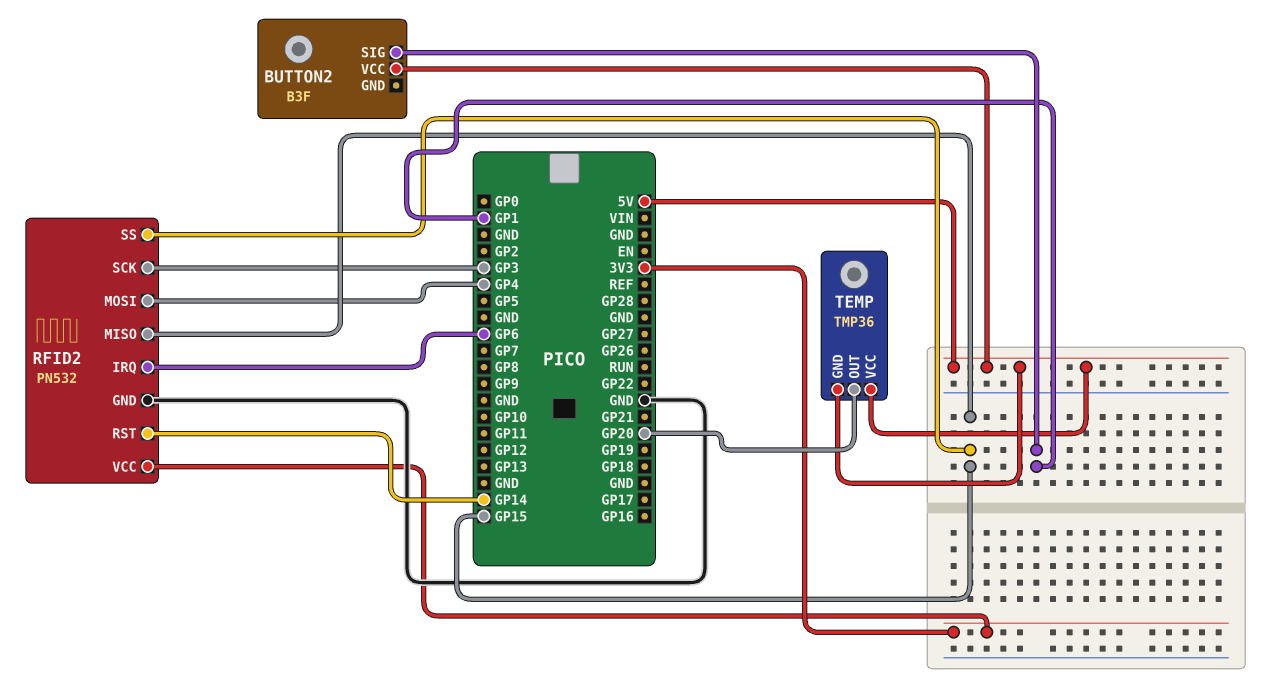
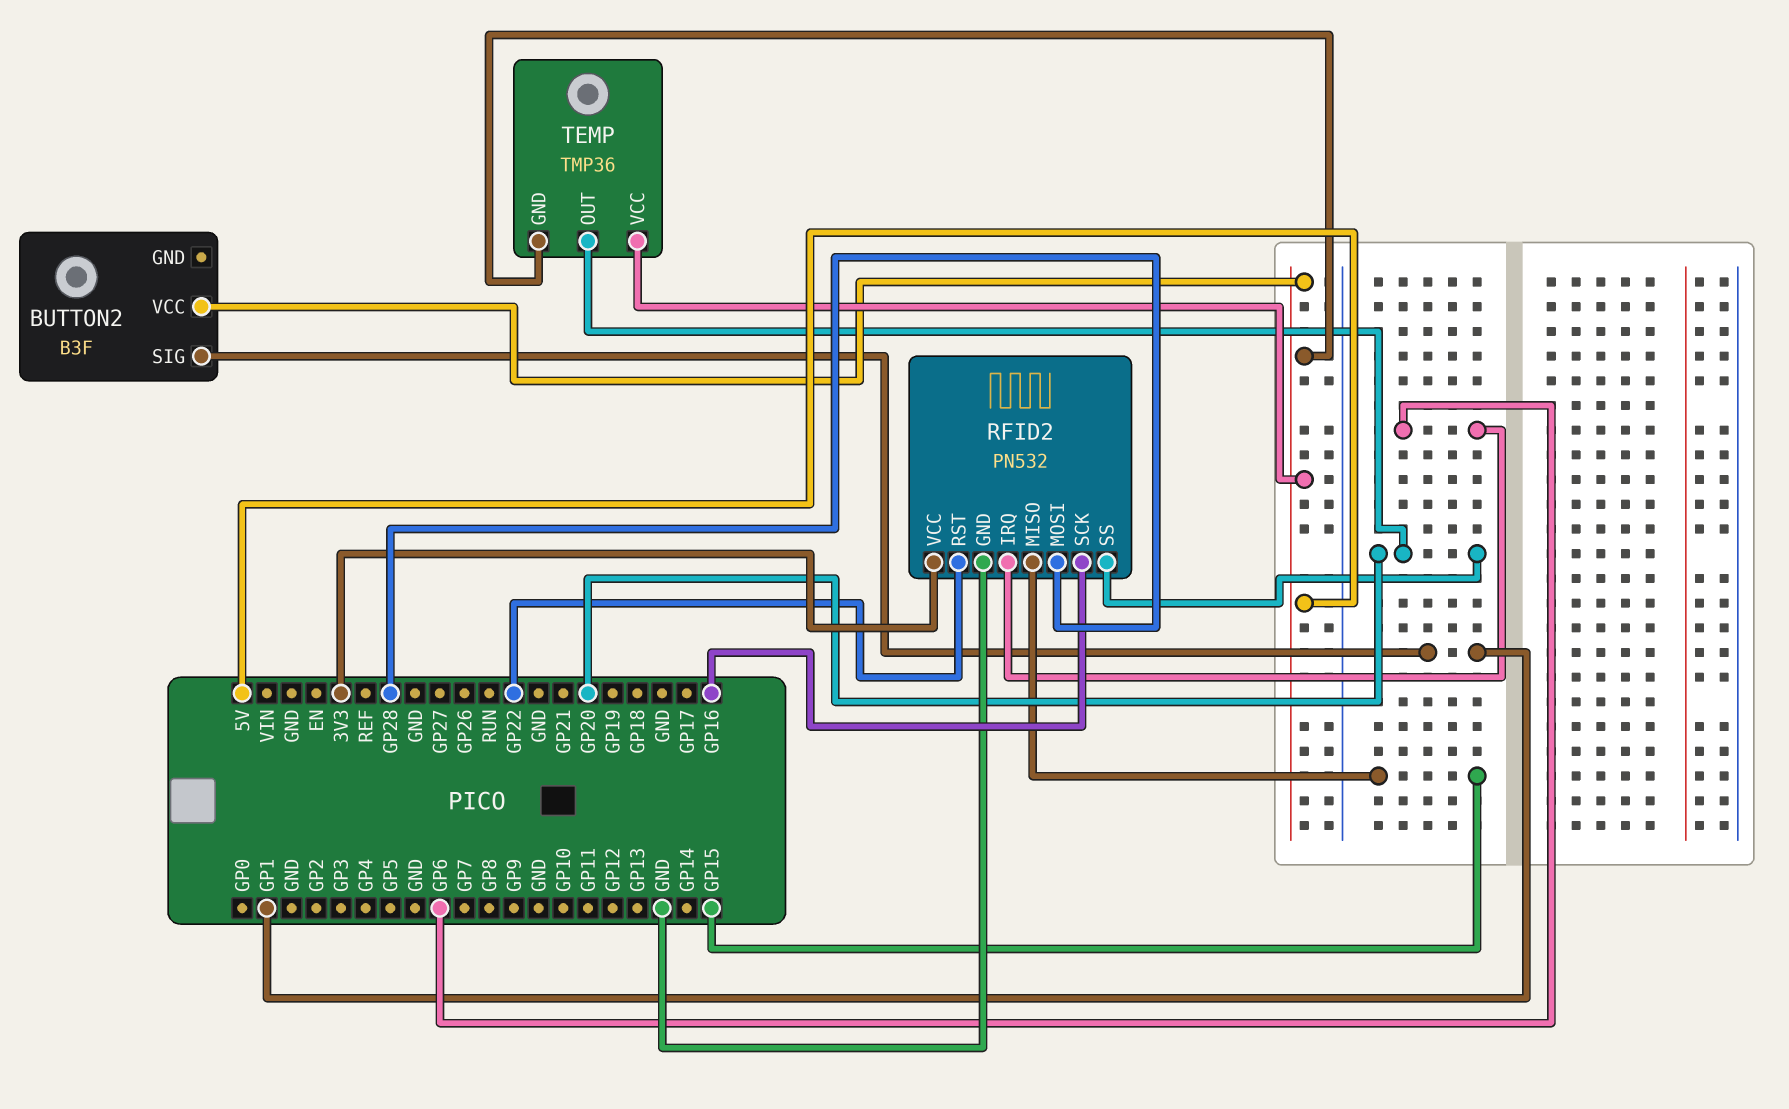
RFID2 pin MOSI: GP4 -> GP28
RFID2 pin RST: GP14 -> GP22
RFID2 pin SCK: GP3 -> GP16
RFID2 pin SS: GP15 -> GP20

